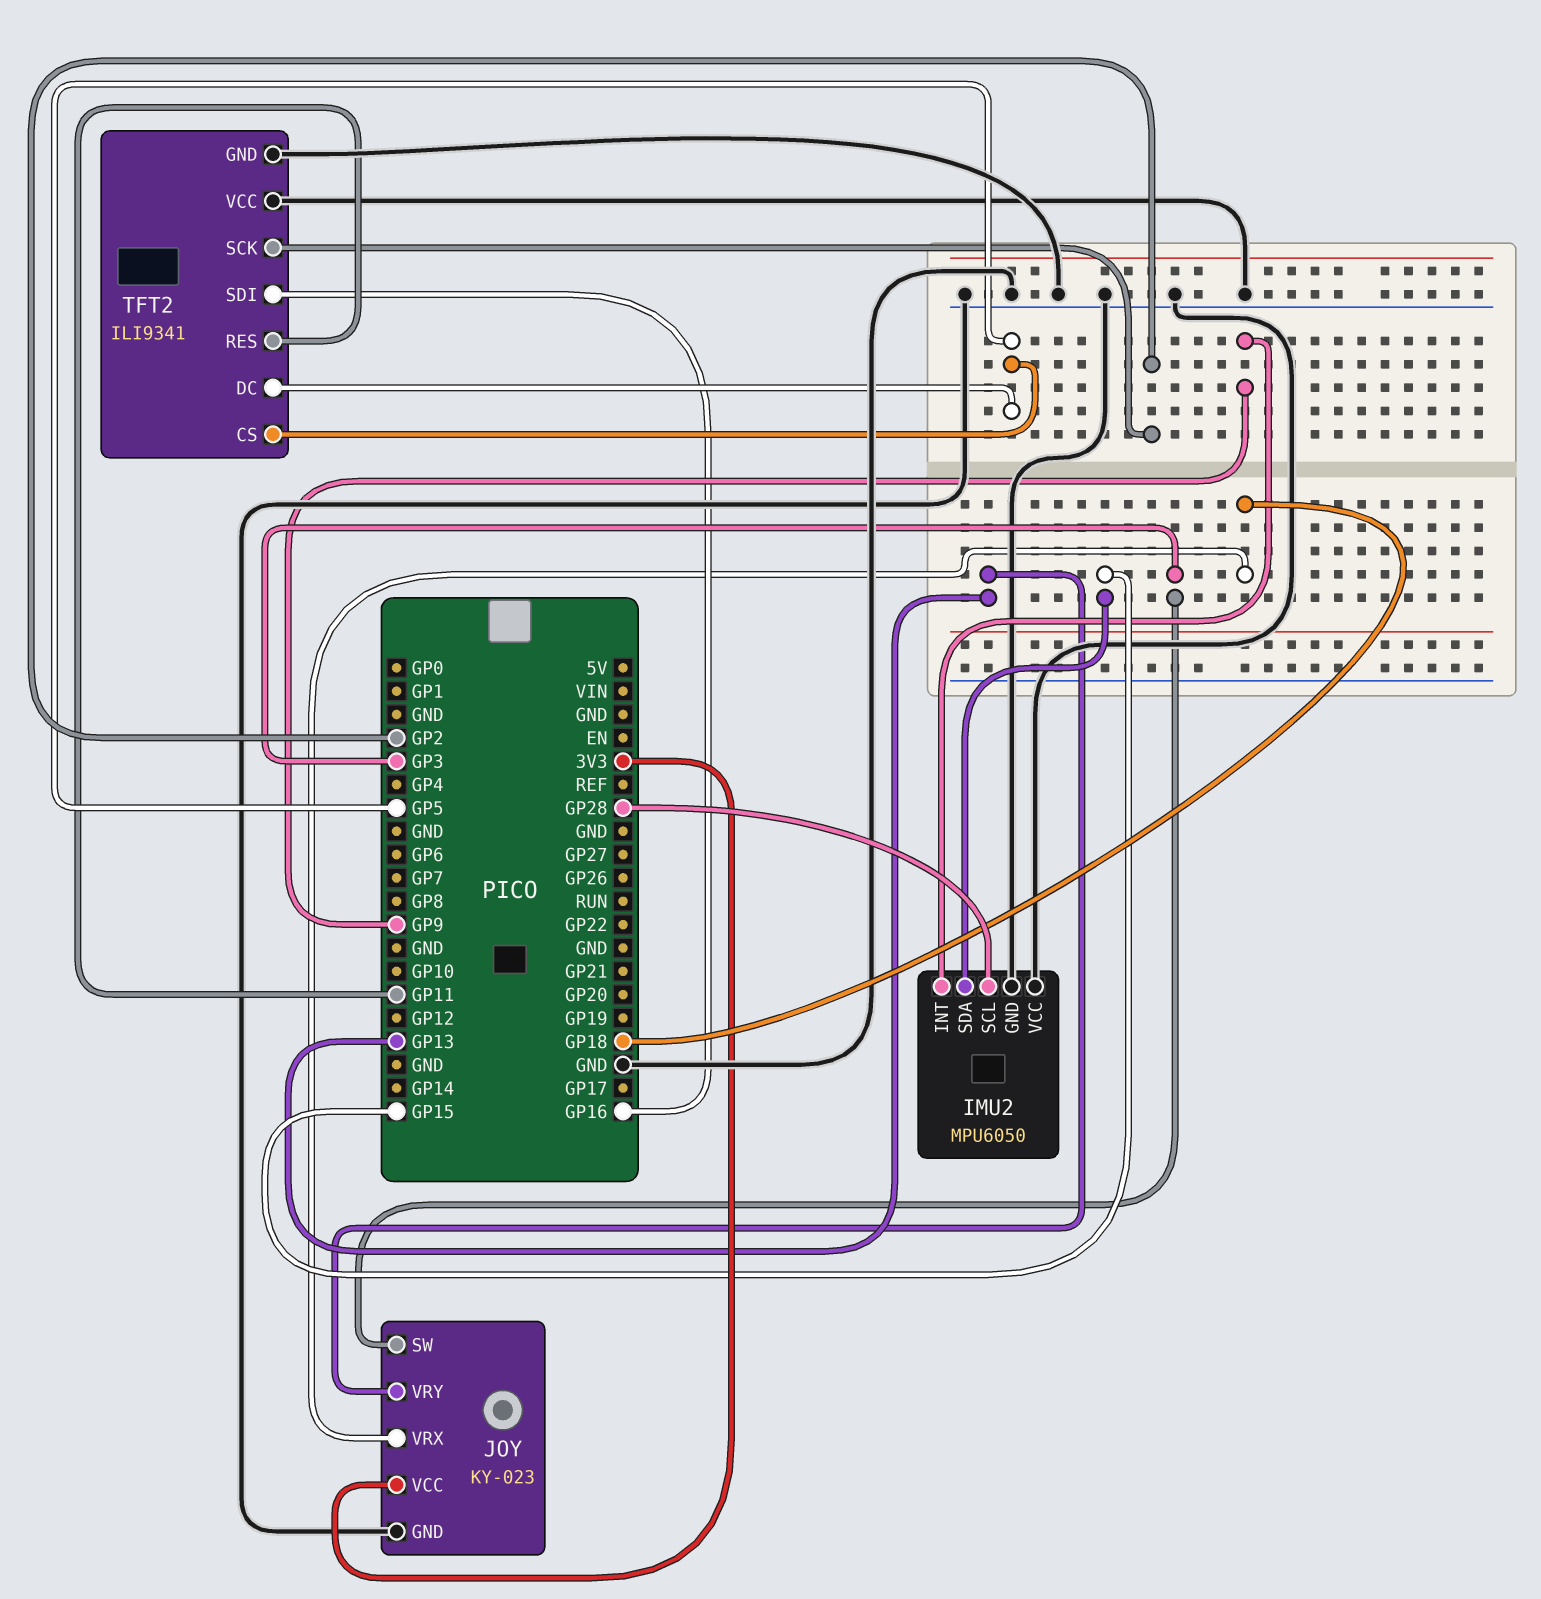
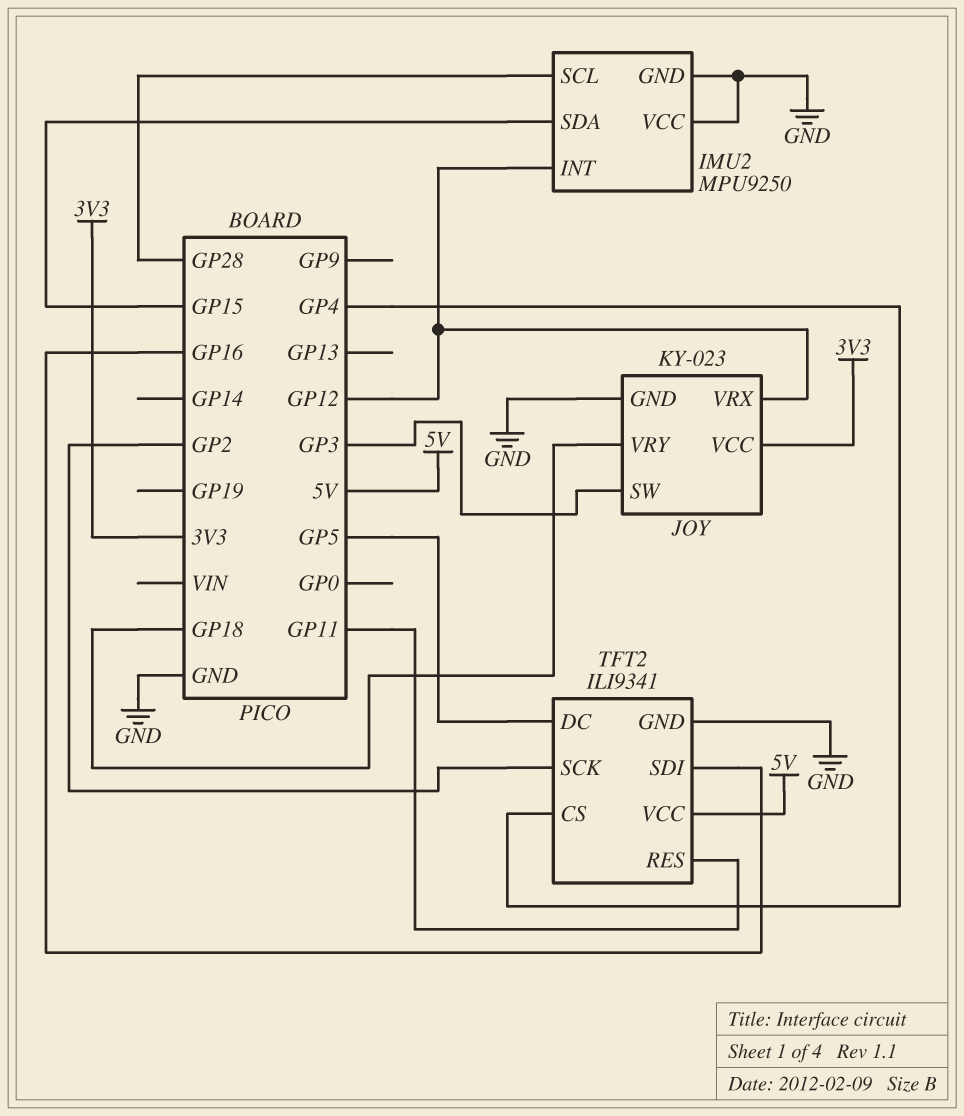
IMU2: MPU6050 -> MPU9250
IMU2 pin INT: GP9 -> GP12
JOY pin VRX: GP18 -> GP12
JOY pin VRY: GP13 -> GP18
TFT2 pin CS: GP5 -> GP4
TFT2 pin VCC: GND -> 5V

